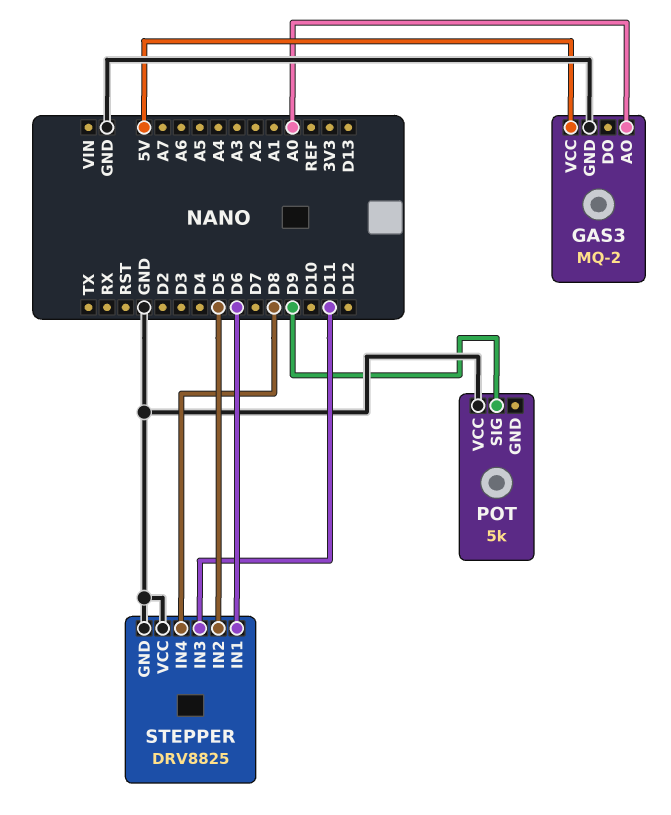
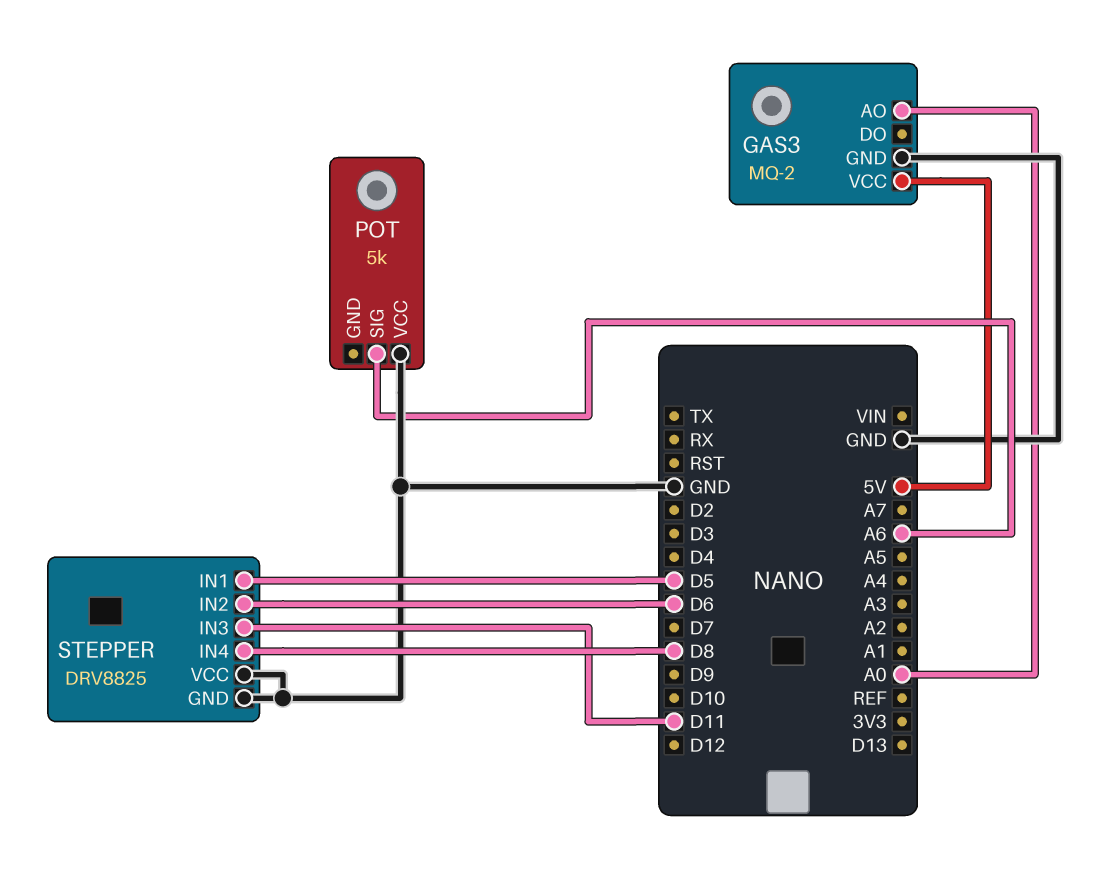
POT pin SIG: D9 -> A6
STEPPER pin IN1: D6 -> D5
STEPPER pin IN2: D5 -> D6

